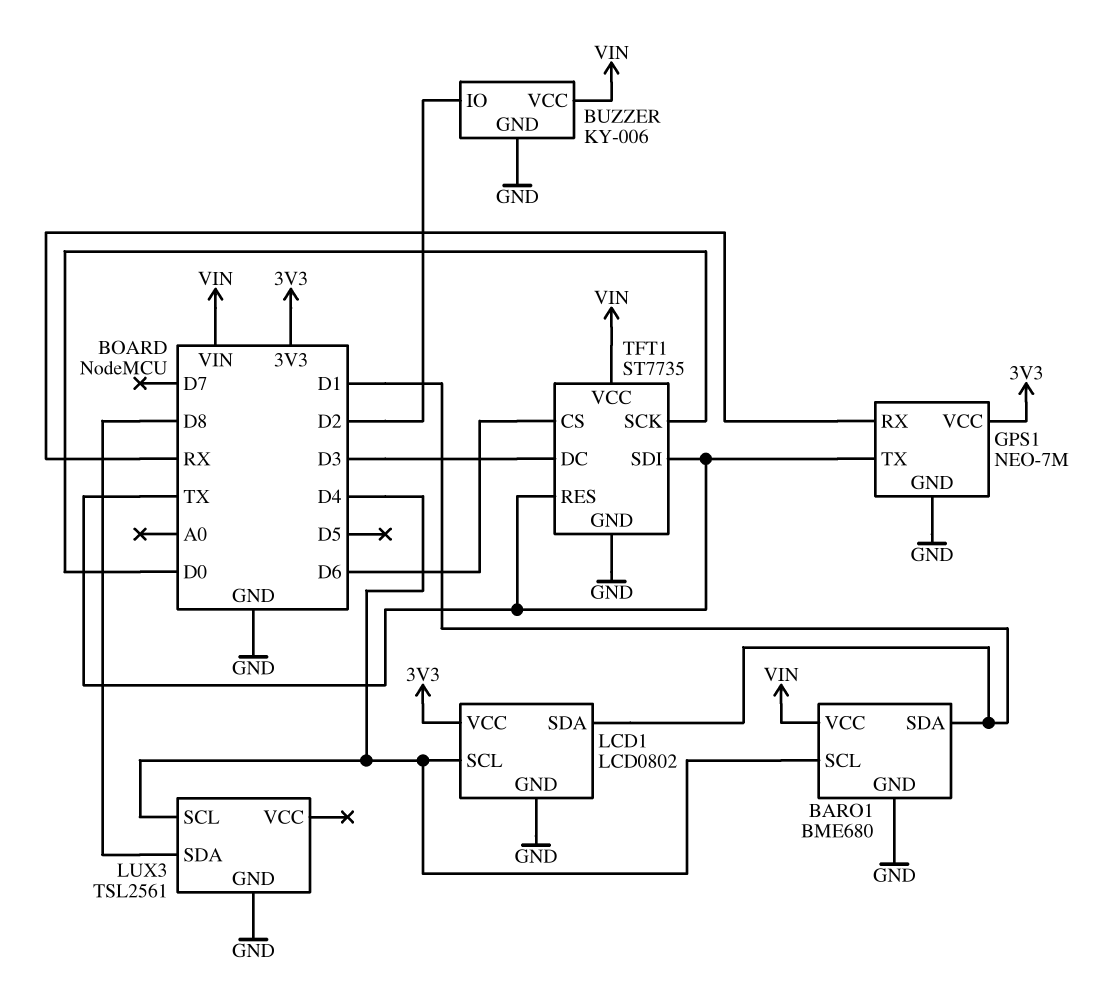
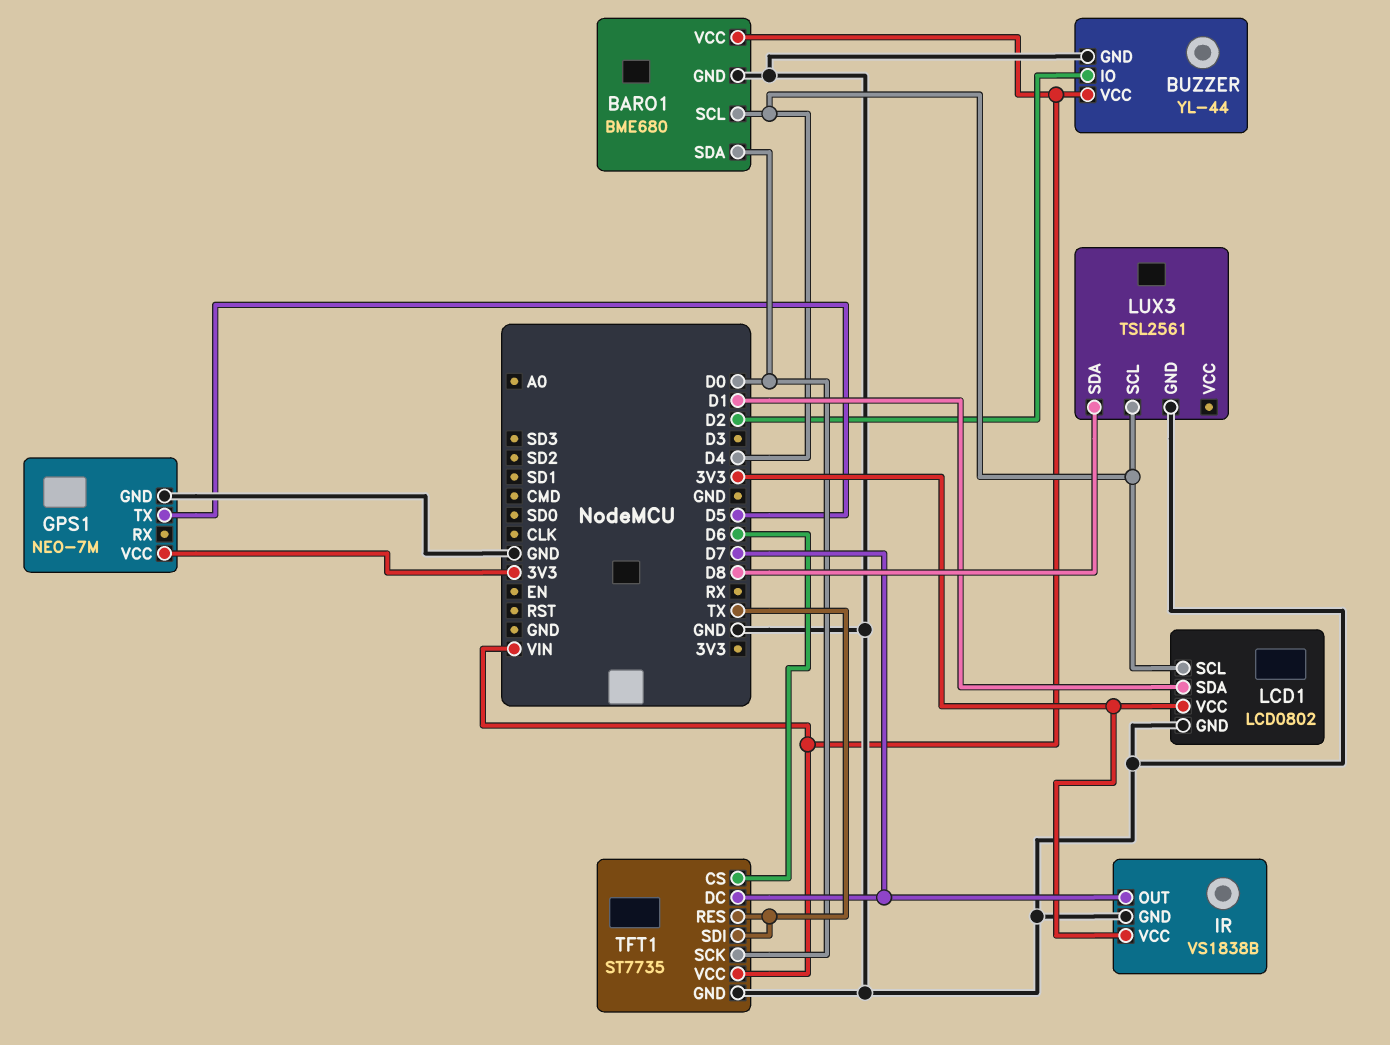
BARO1 pin SDA: D1 -> D0
BUZZER: KY-006 -> YL-44
GPS1 pin RX: RX -> none
GPS1 pin TX: TX -> D5
IR: none -> VS1838B
IR pin GND: none -> GND
IR pin OUT: none -> D7
IR pin VCC: none -> 3V3
TFT1 pin DC: D3 -> D7

